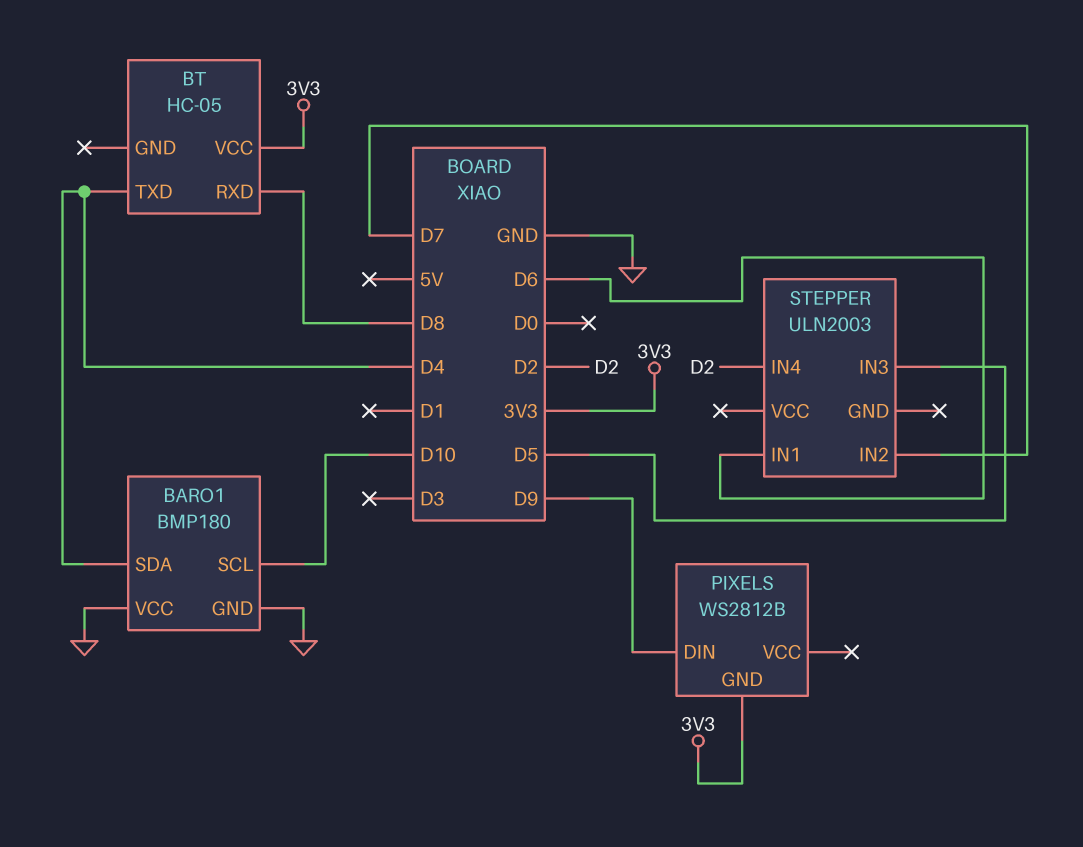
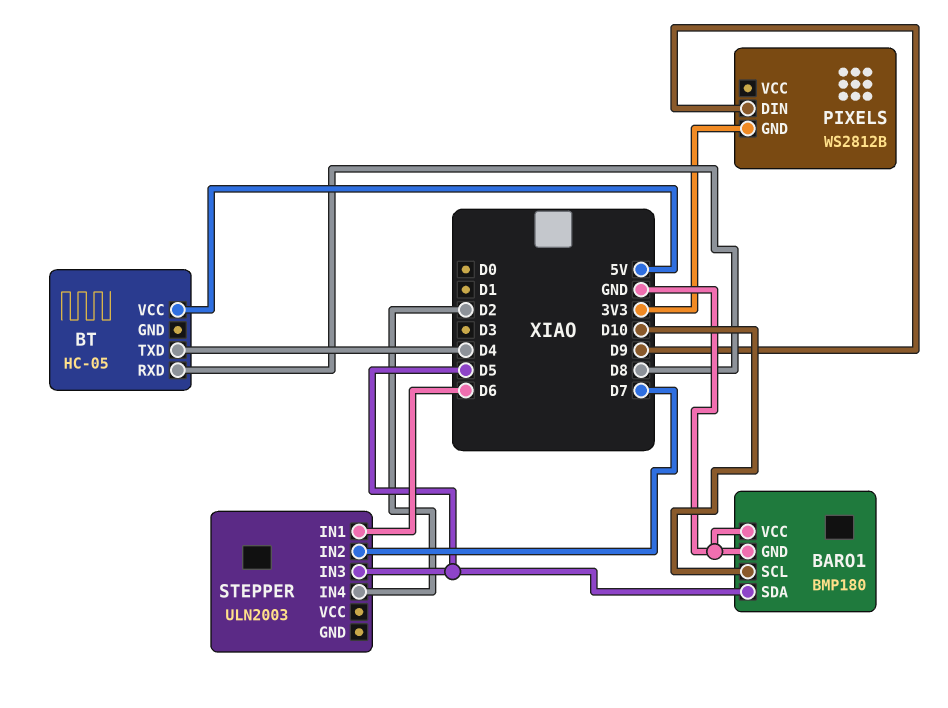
BARO1 pin SDA: D4 -> D5
BT pin VCC: 3V3 -> 5V

